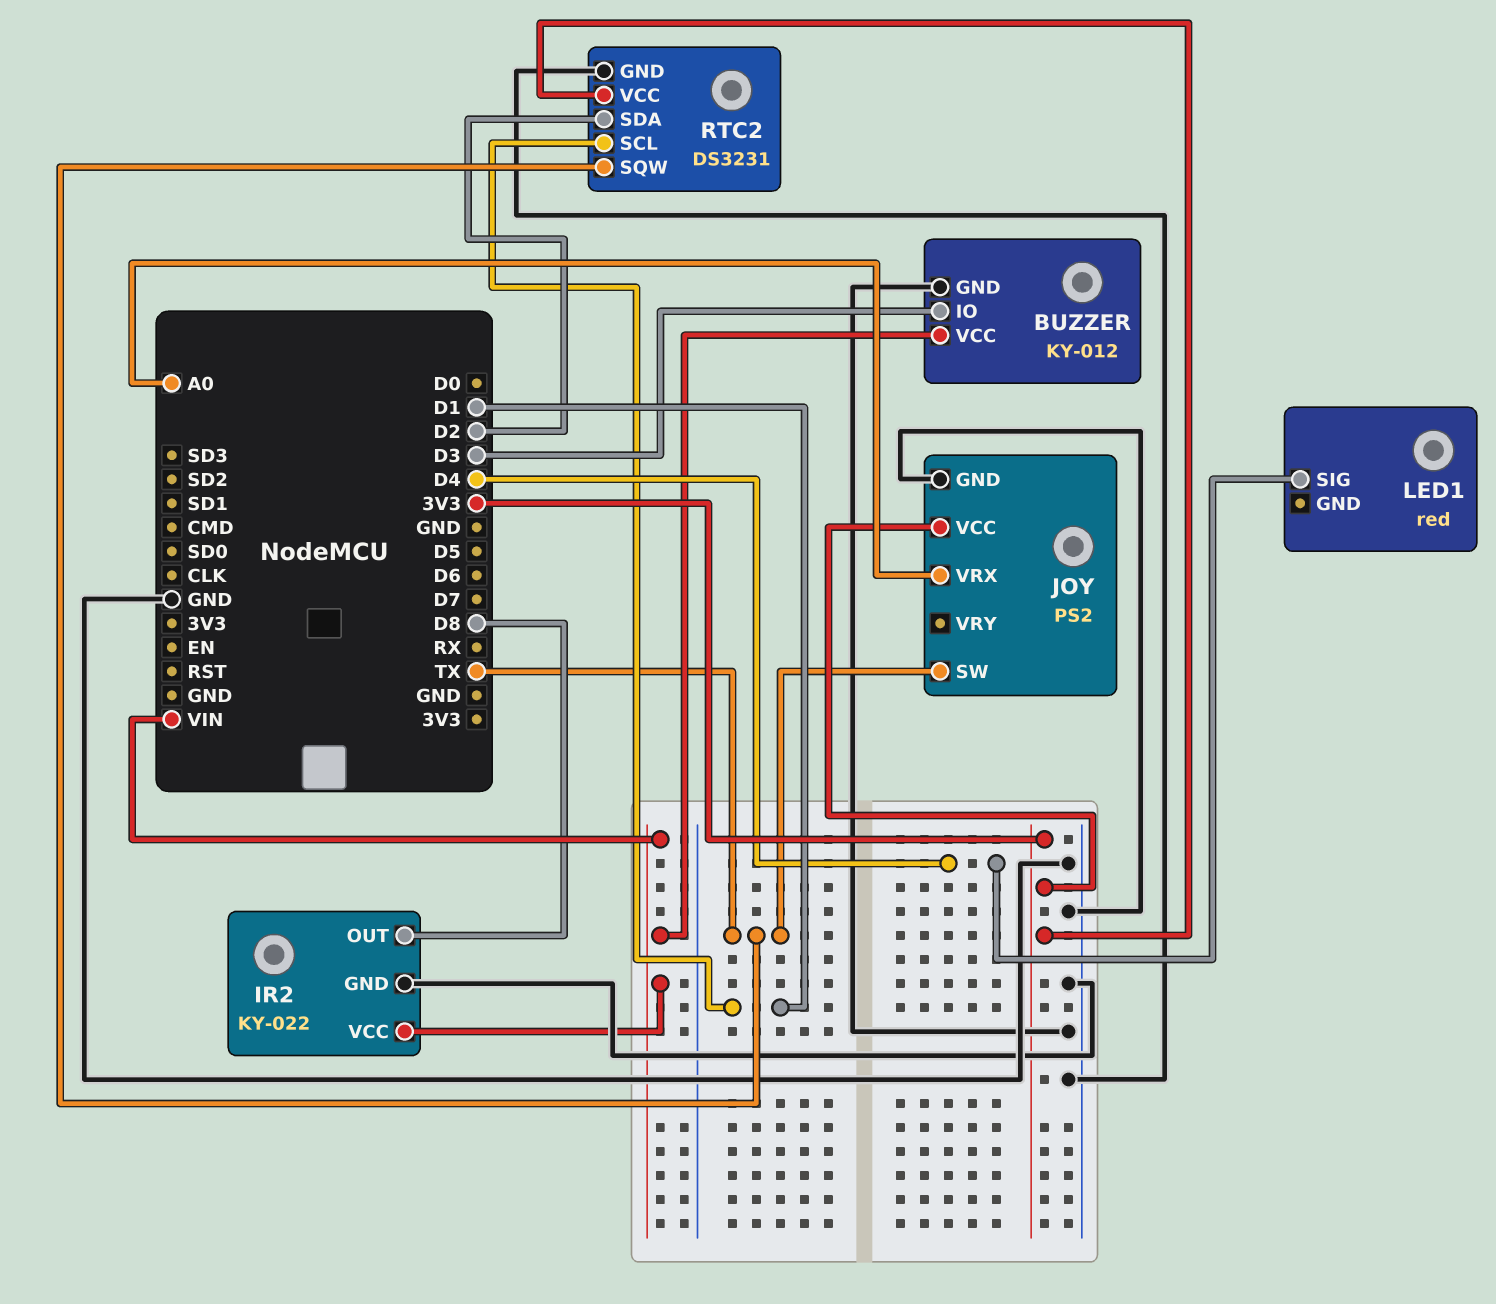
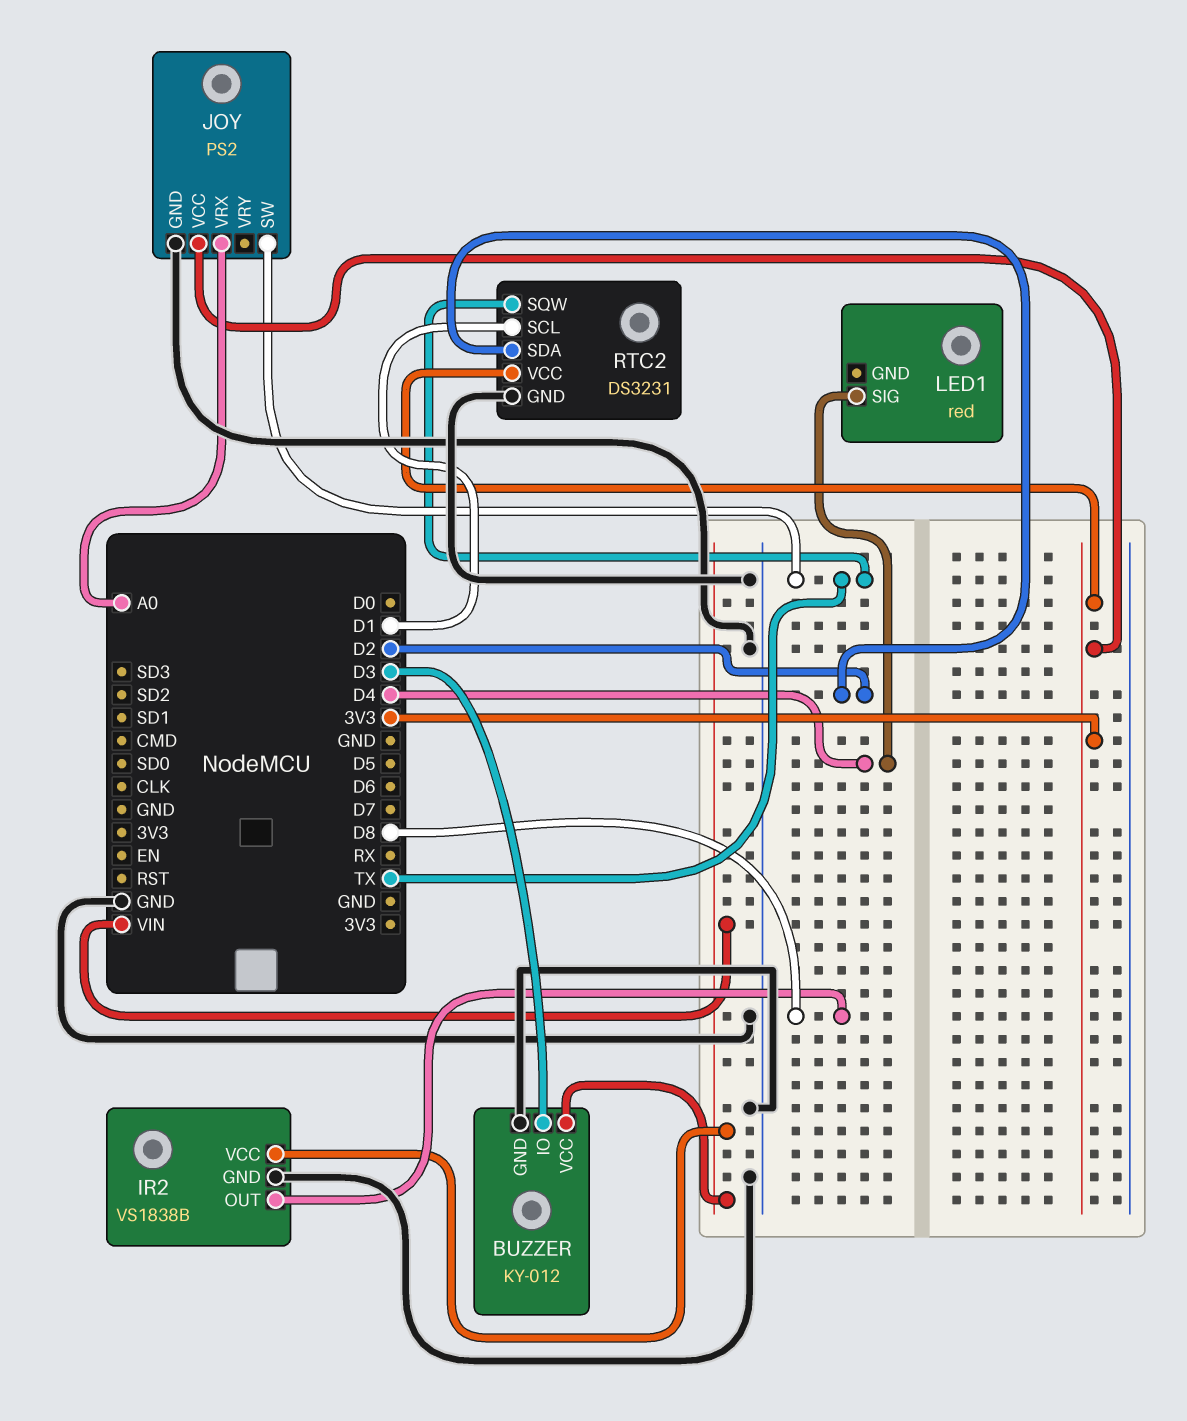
IR2: KY-022 -> VS1838B

